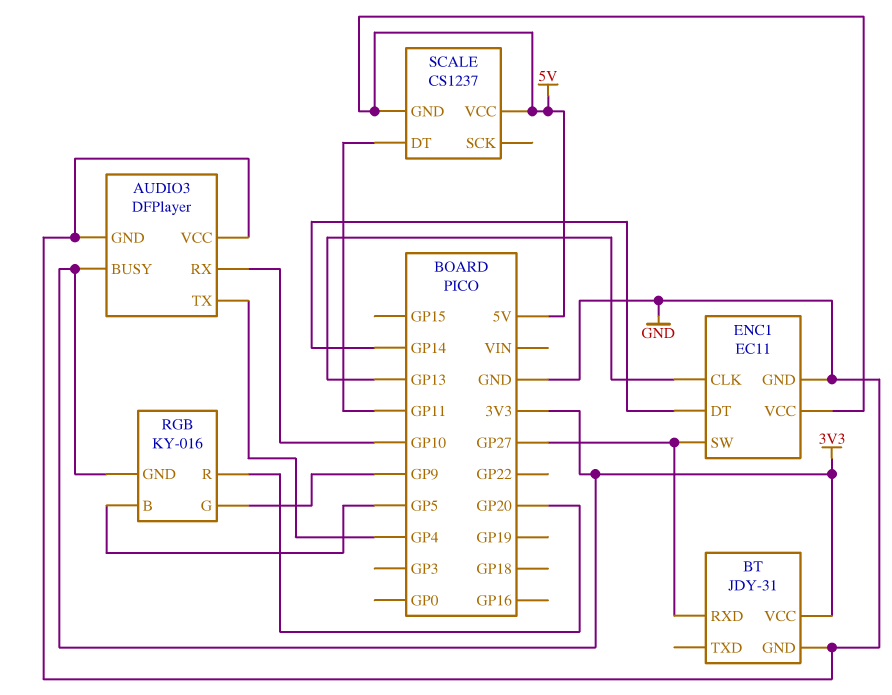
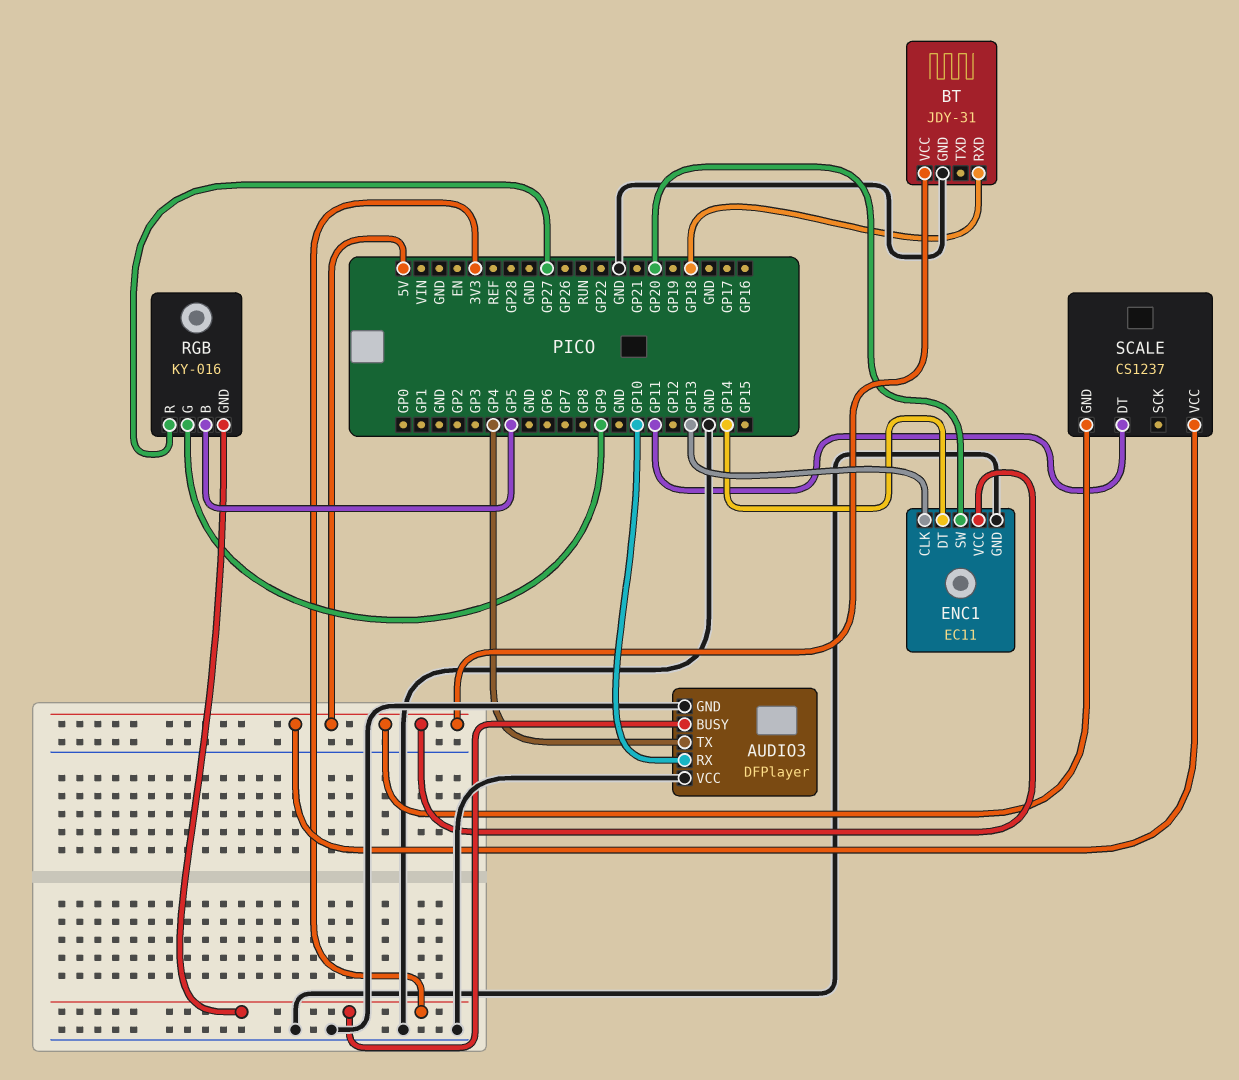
BT pin RXD: GP27 -> GP18
BT pin VCC: 3V3 -> 5V
ENC1 pin SW: GP27 -> GP20
RGB pin R: GP20 -> GP27

